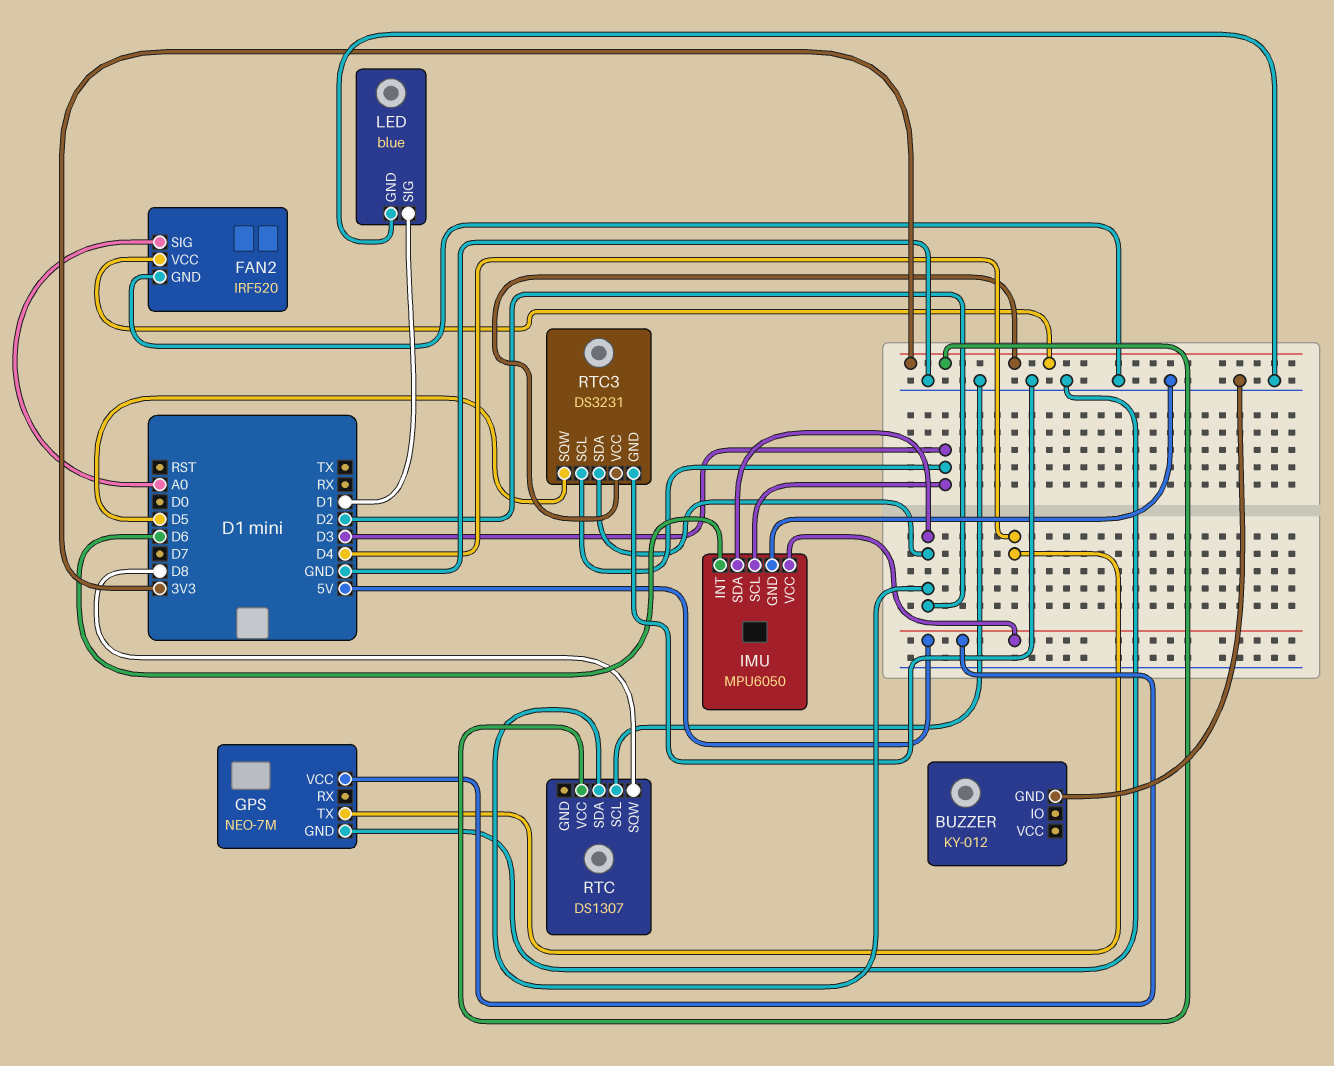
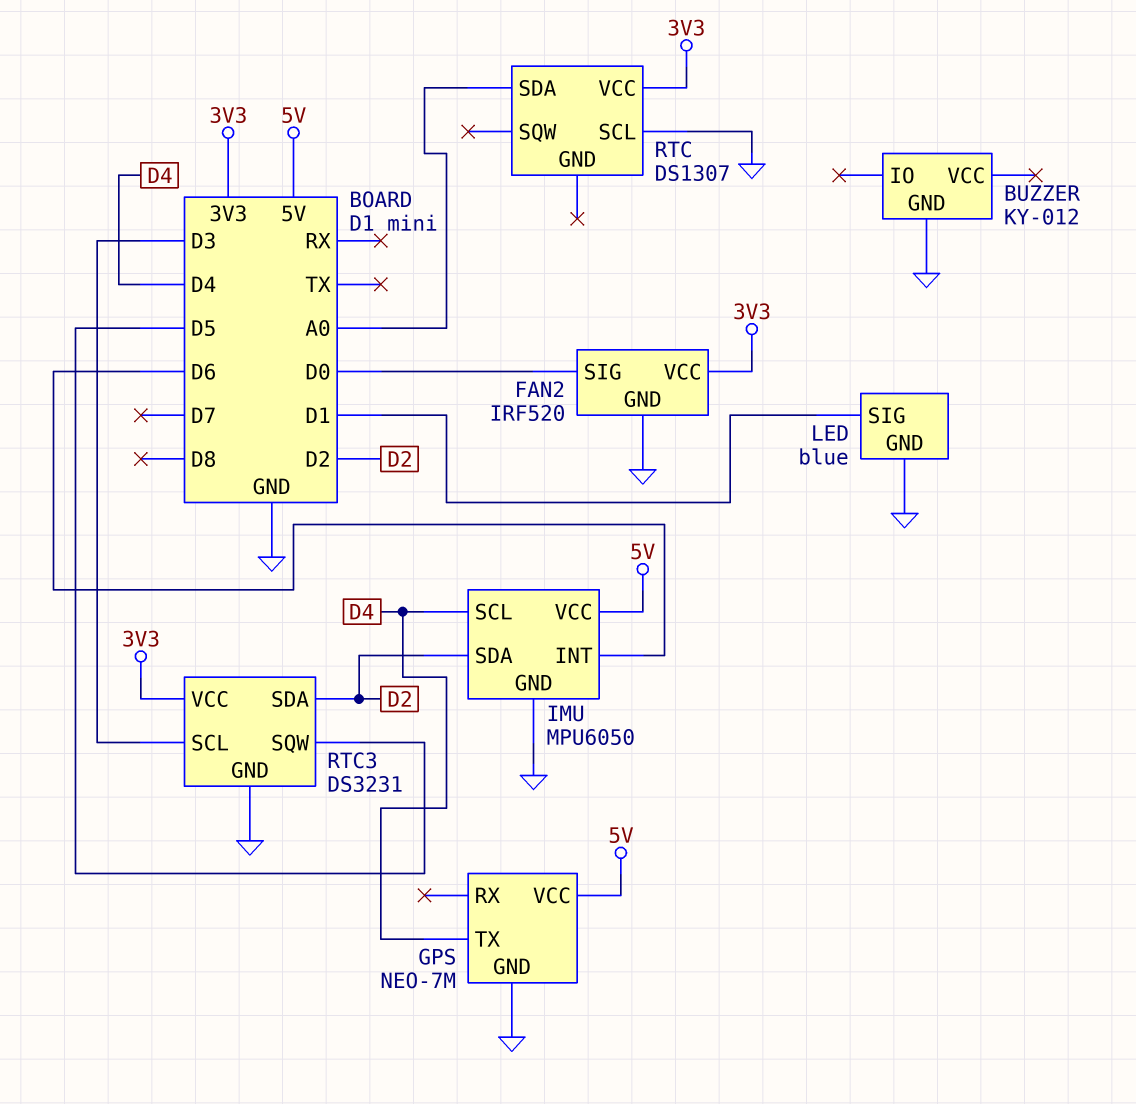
FAN2 pin SIG: A0 -> D0
IMU pin SCL: D3 -> D4
RTC pin SDA: D2 -> A0
RTC pin SQW: D8 -> none

